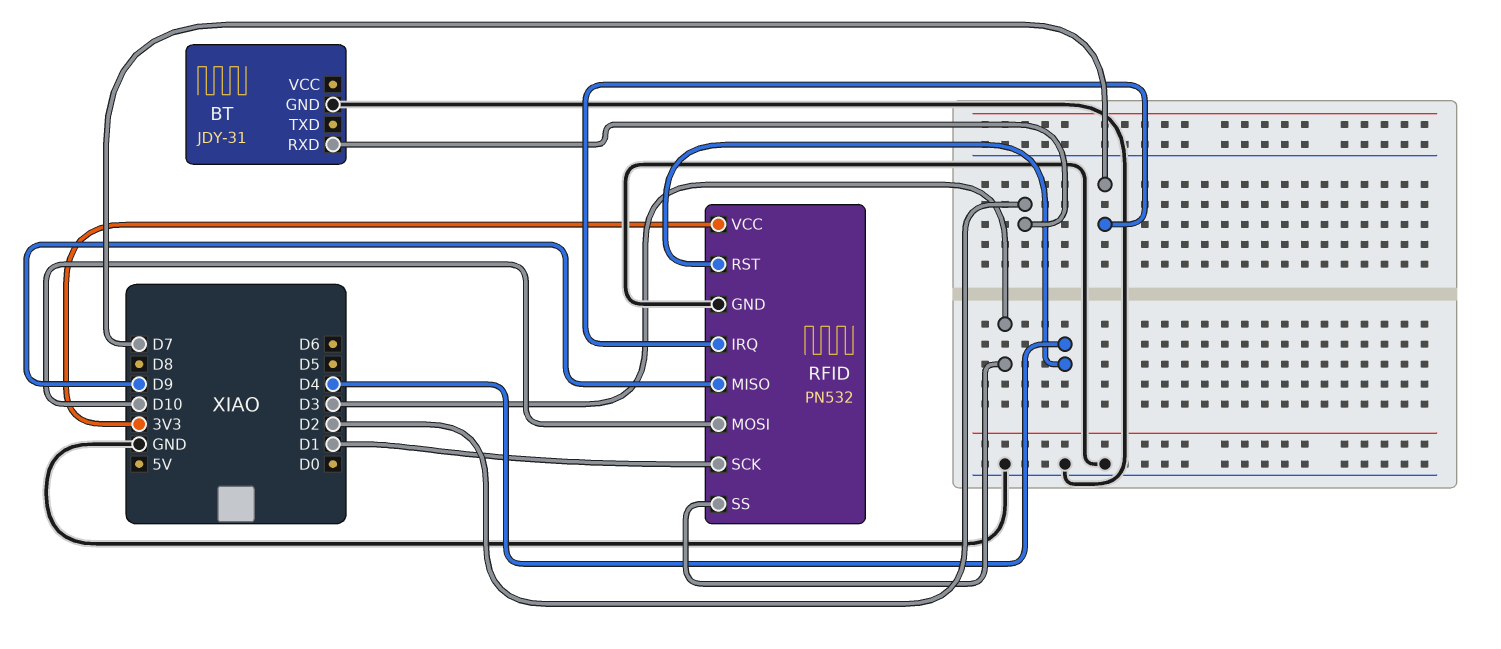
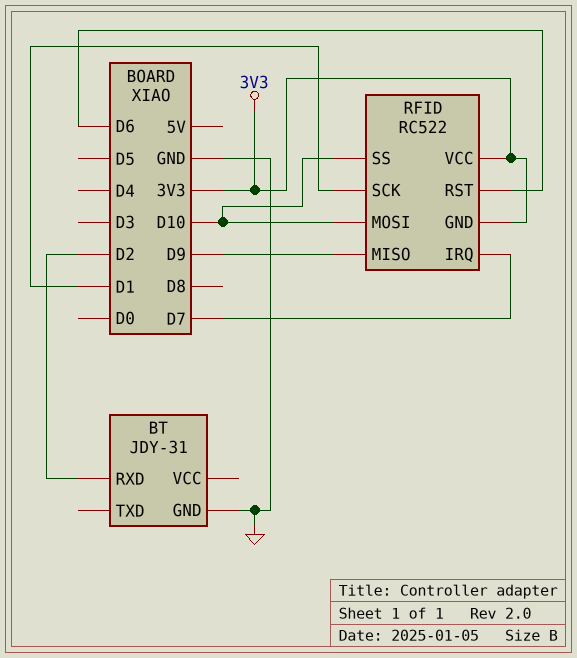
RFID: PN532 -> RC522
RFID pin GND: GND -> 3V3
RFID pin RST: D4 -> D6
RFID pin SS: D3 -> D10

